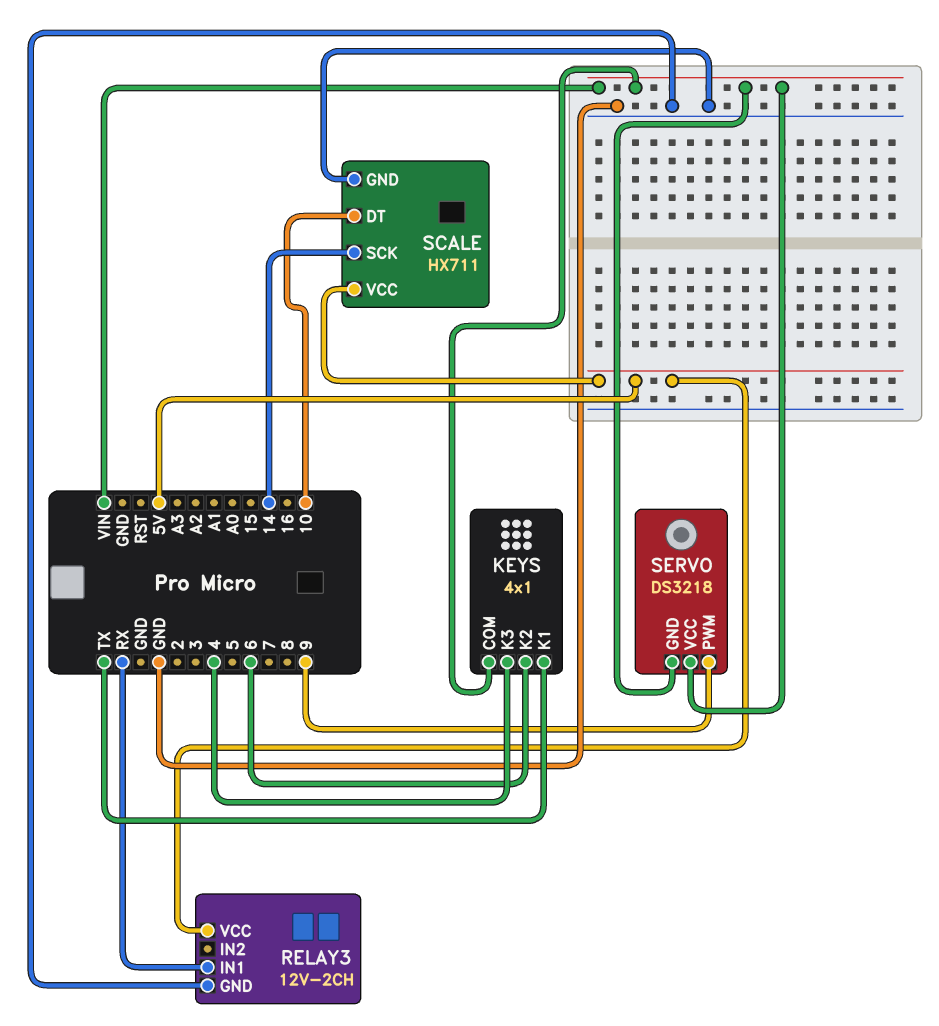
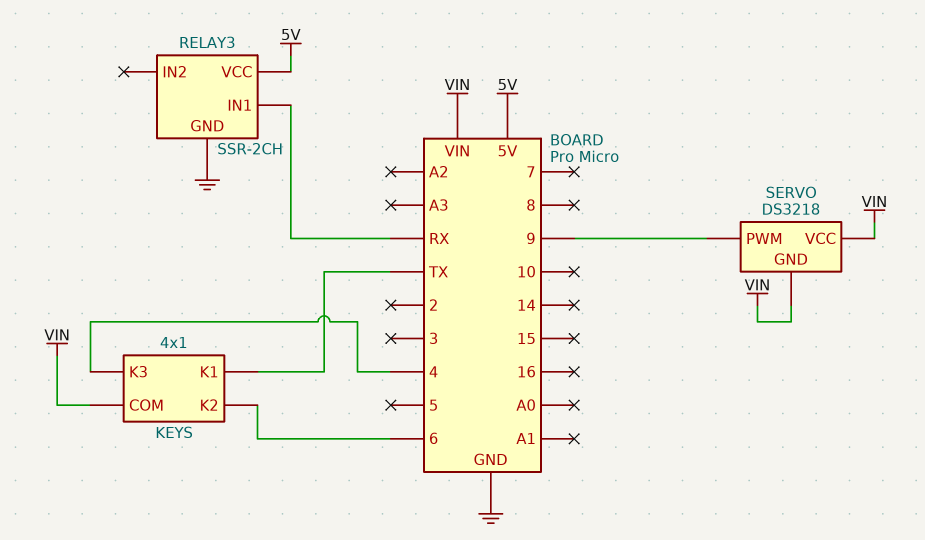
RELAY3: 12V-2CH -> SSR-2CH
SCALE: HX711 -> none
SCALE pin DT: 10 -> none
SCALE pin GND: GND -> none
SCALE pin SCK: 14 -> none
SCALE pin VCC: 5V -> none

